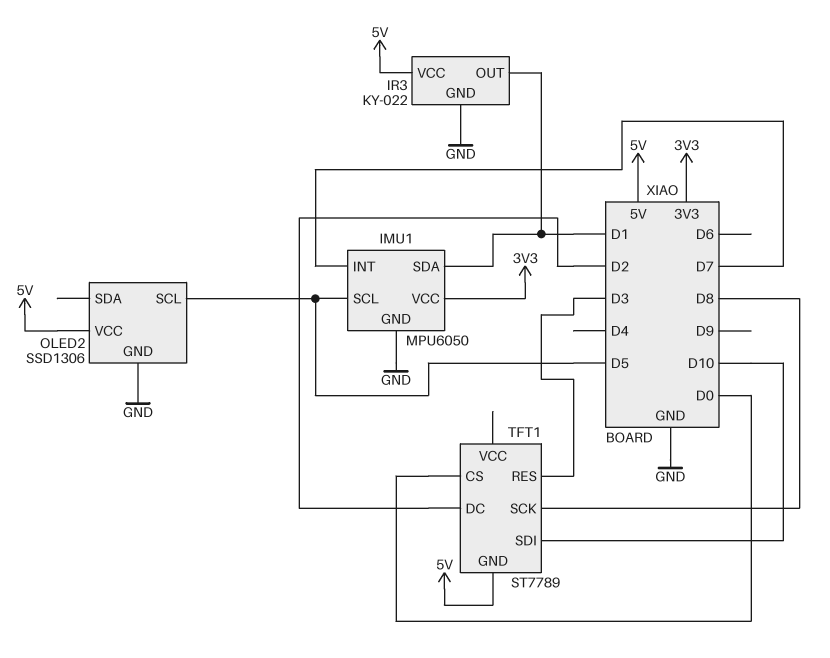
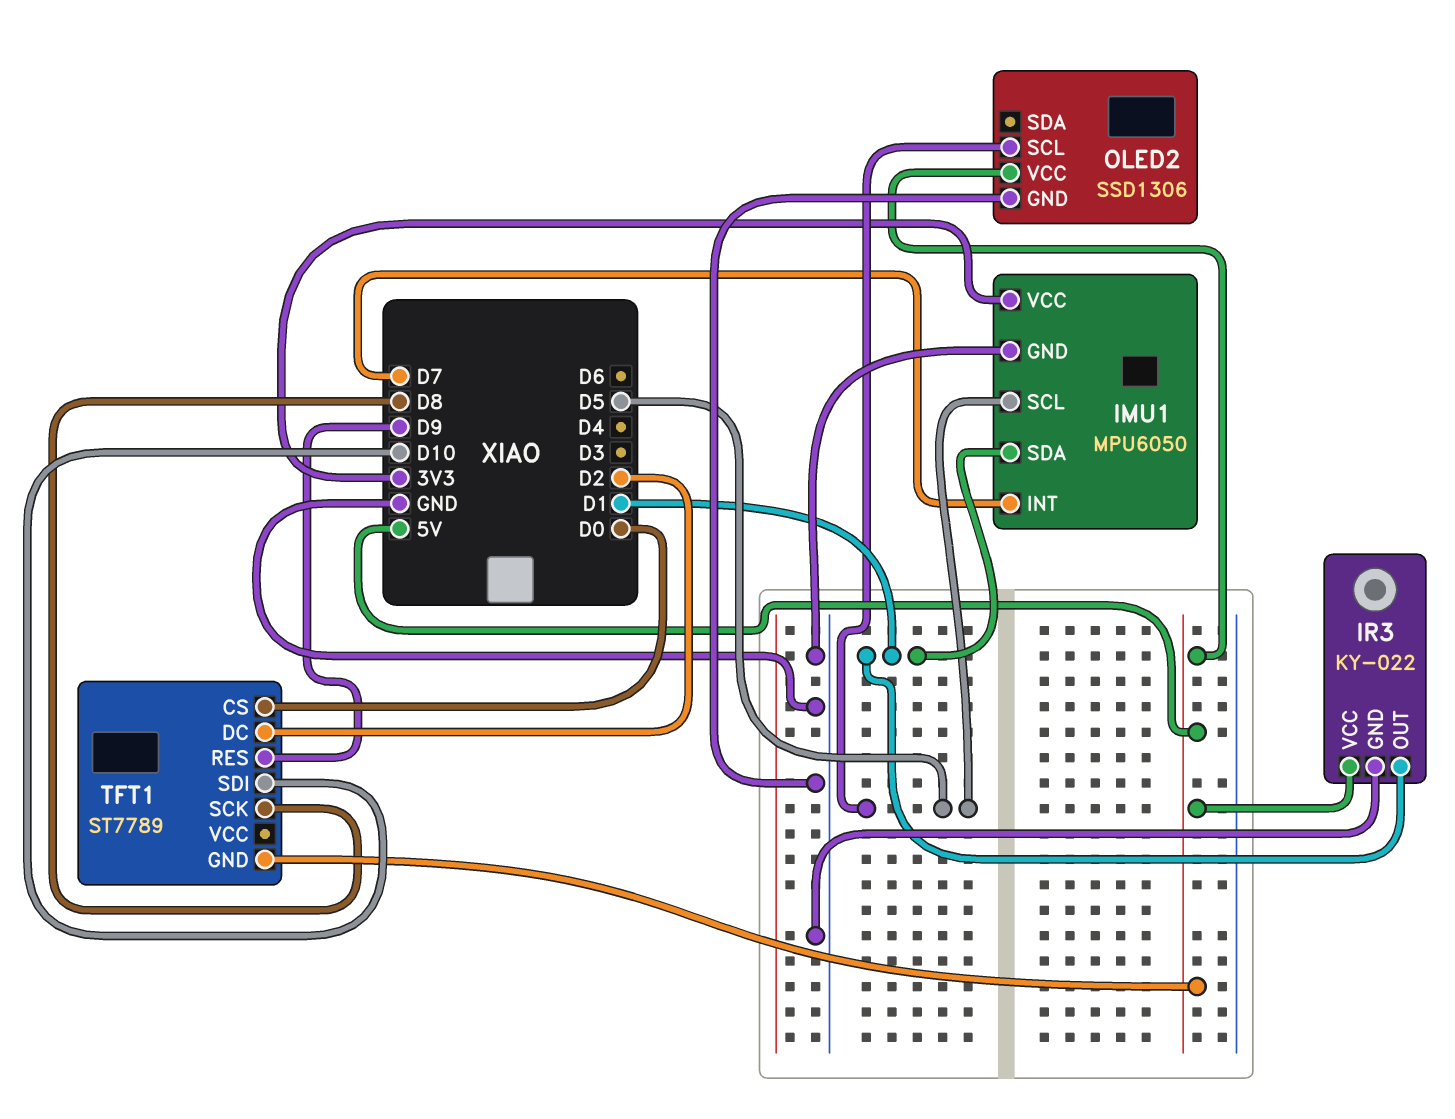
TFT1 pin RES: D3 -> D9

